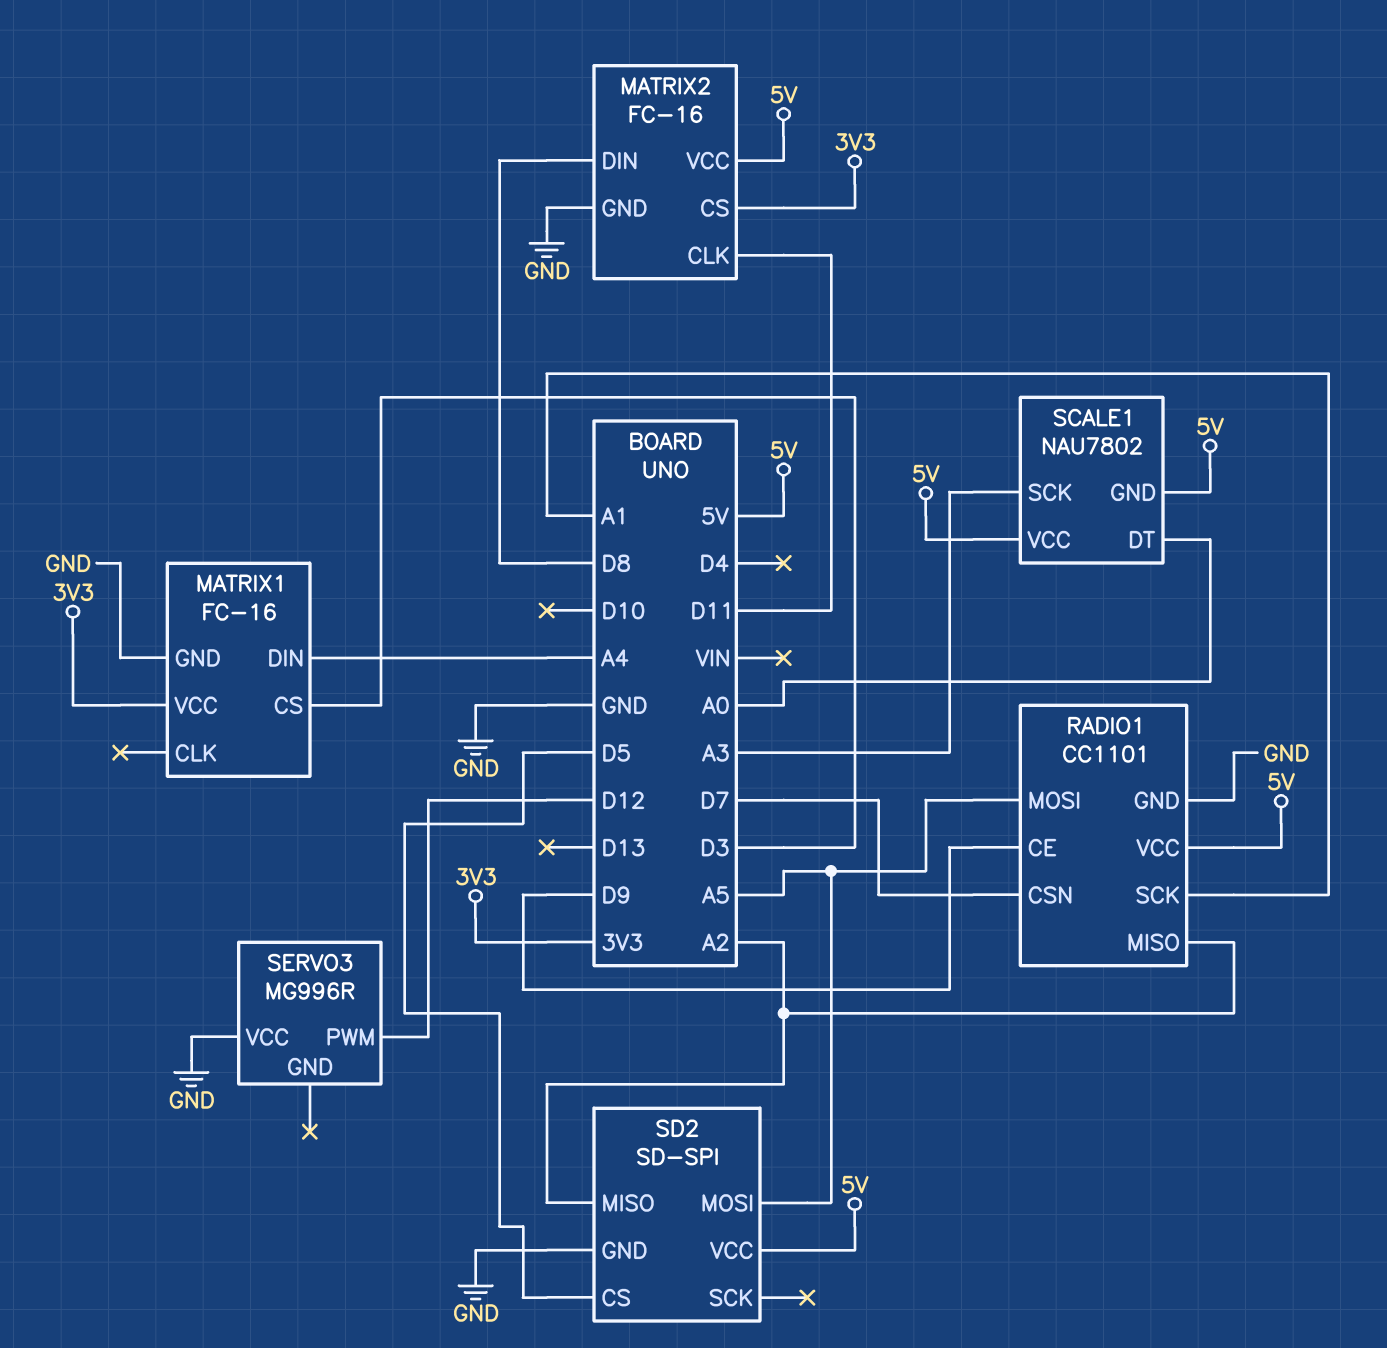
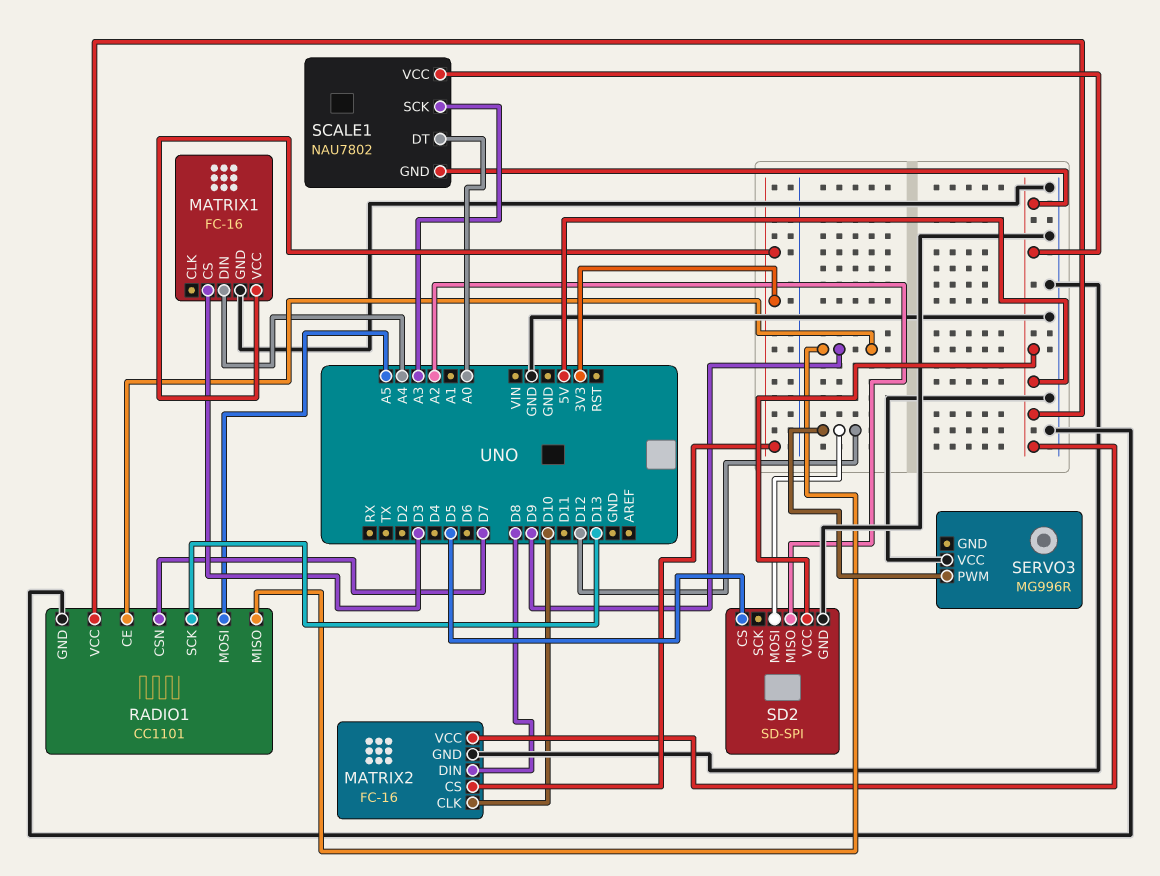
MATRIX2 pin CLK: D11 -> D10
RADIO1 pin MISO: A2 -> D9
RADIO1 pin SCK: A1 -> D13
SD2 pin MOSI: A5 -> D12

